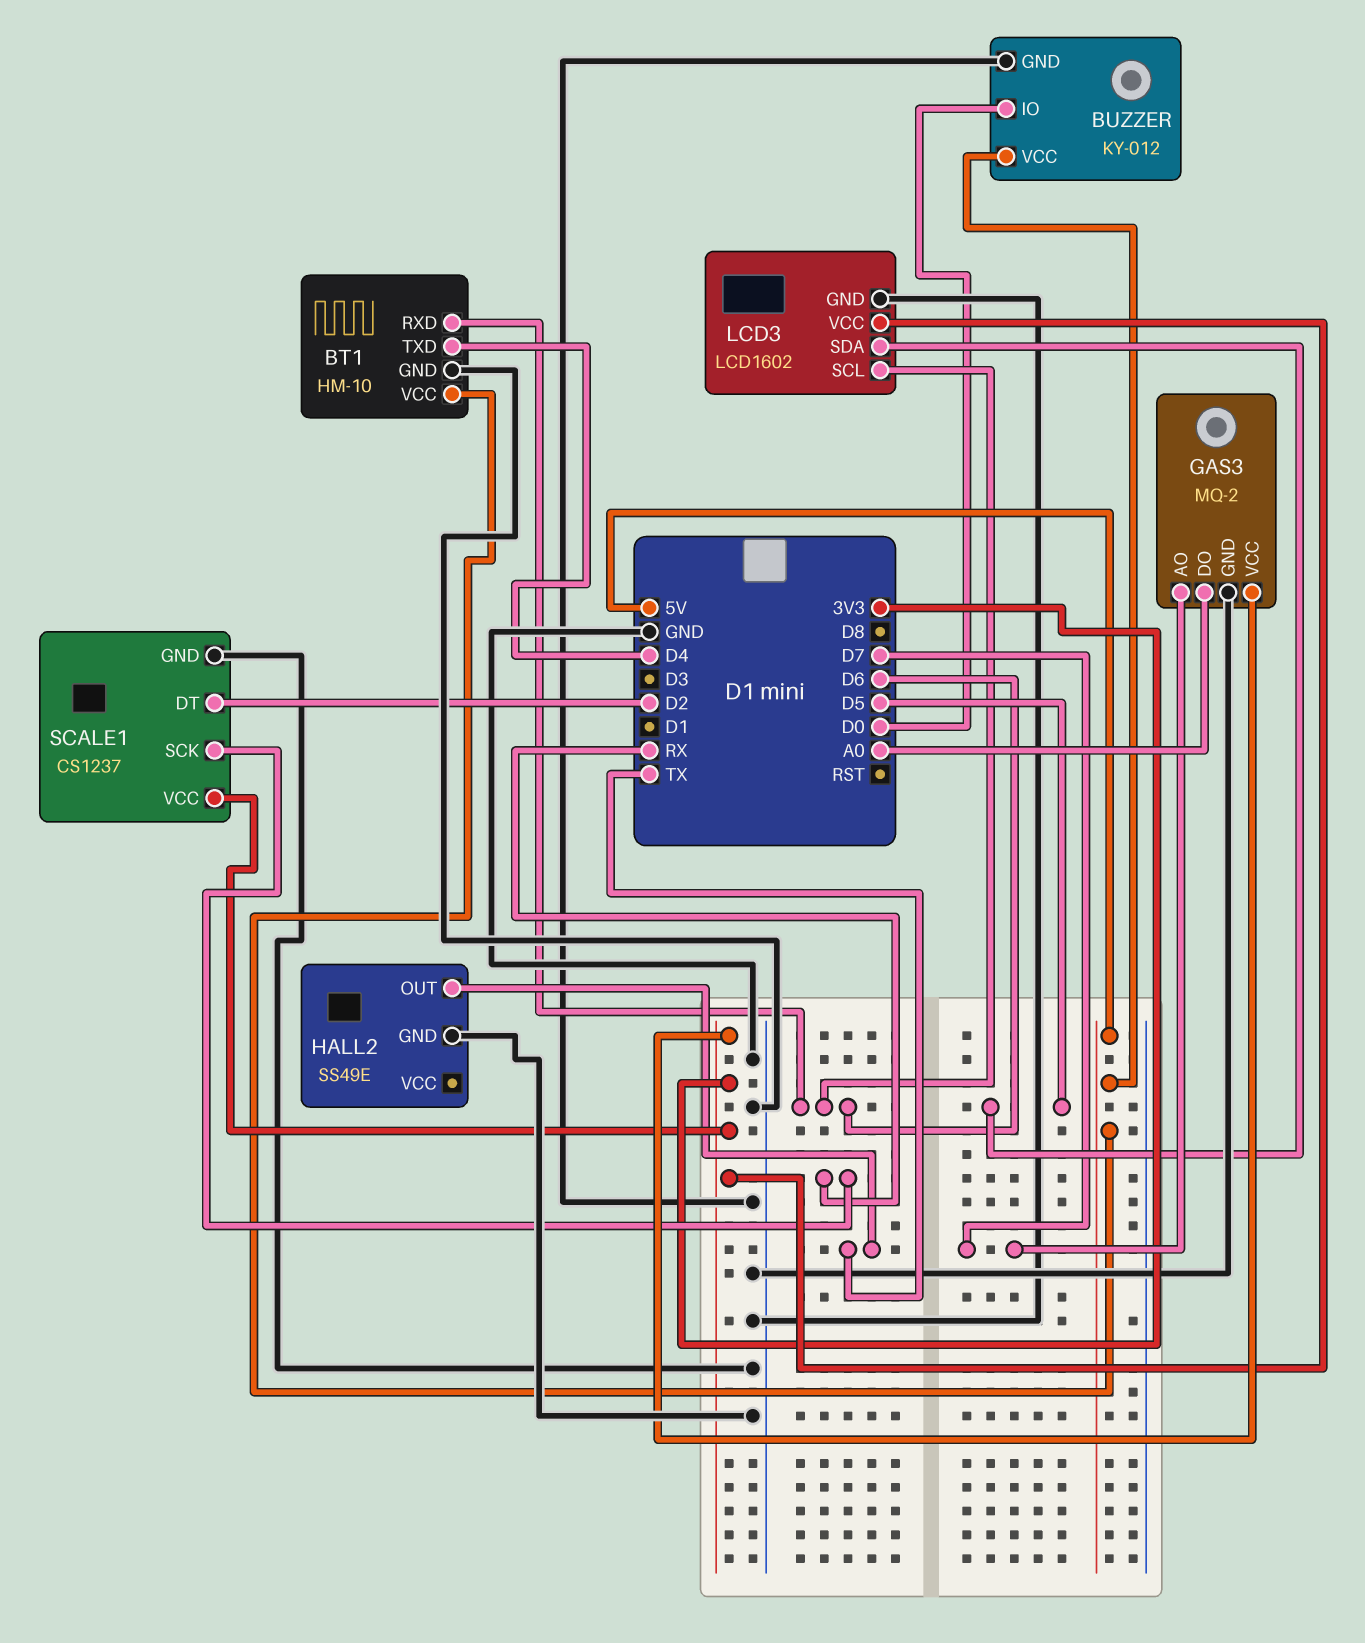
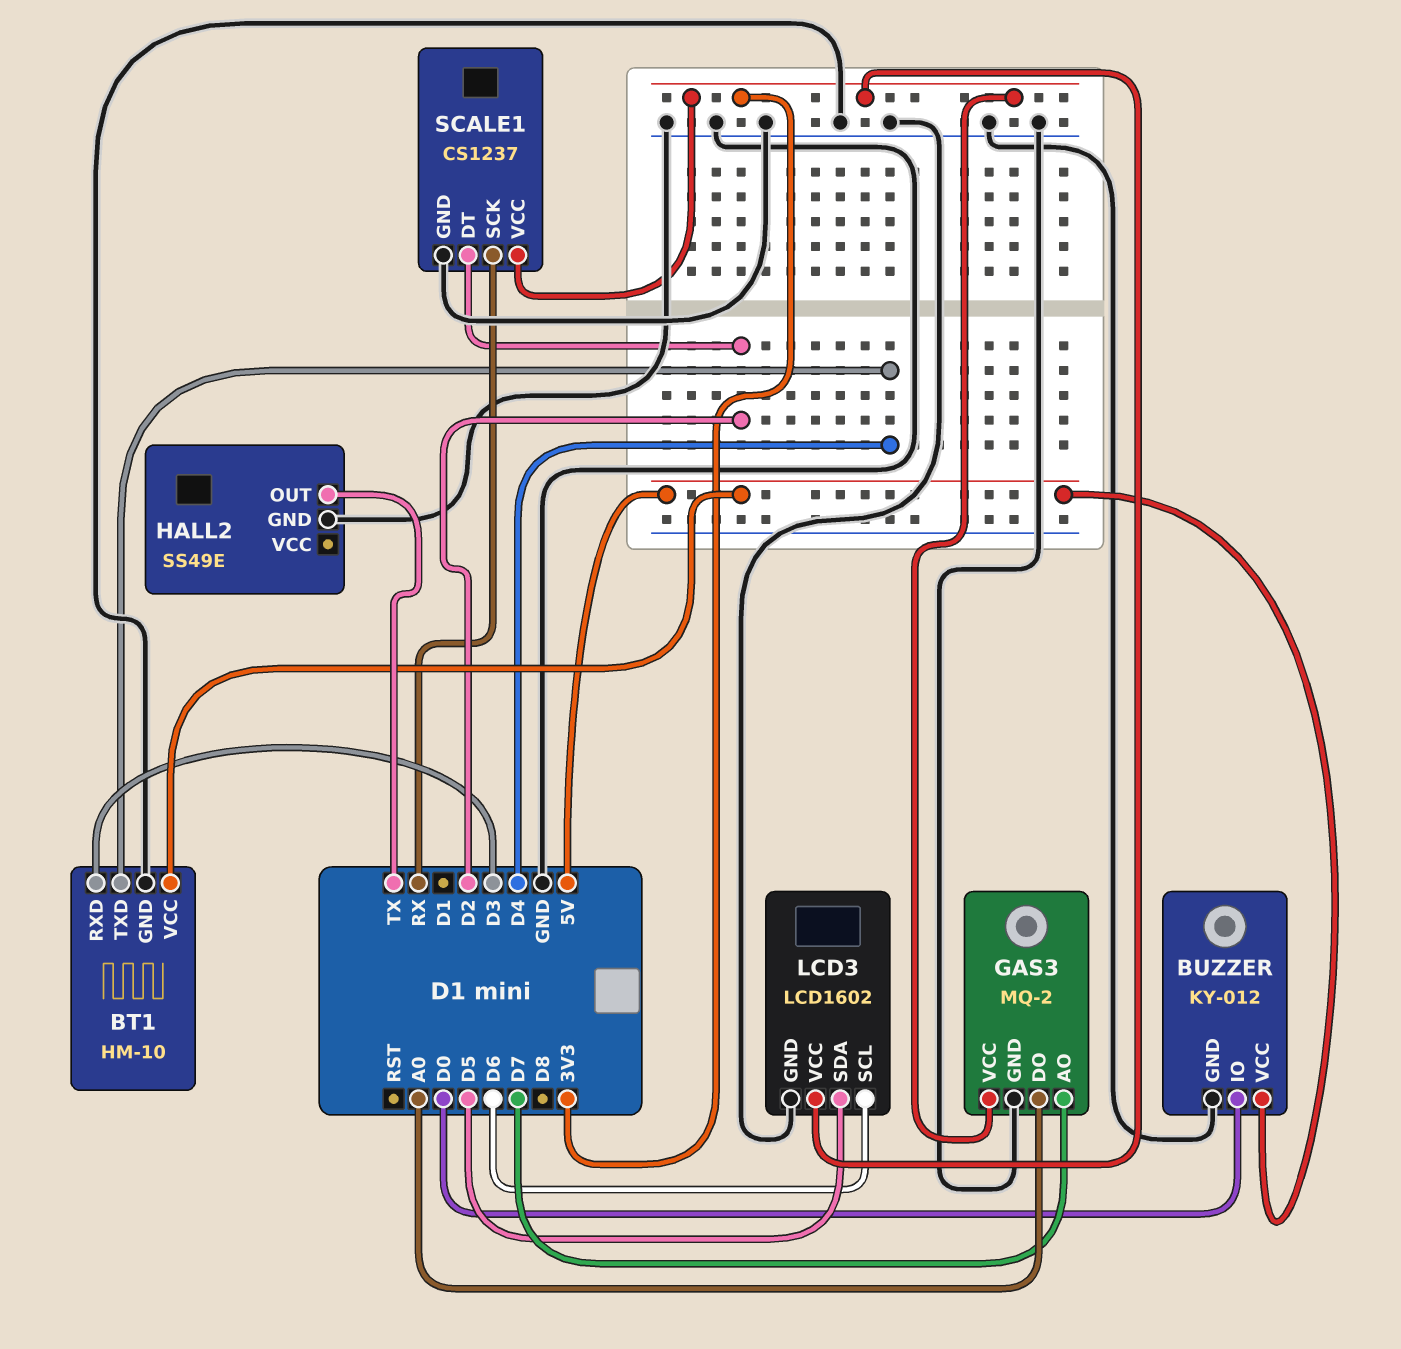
BT1 pin RXD: D6 -> D3

